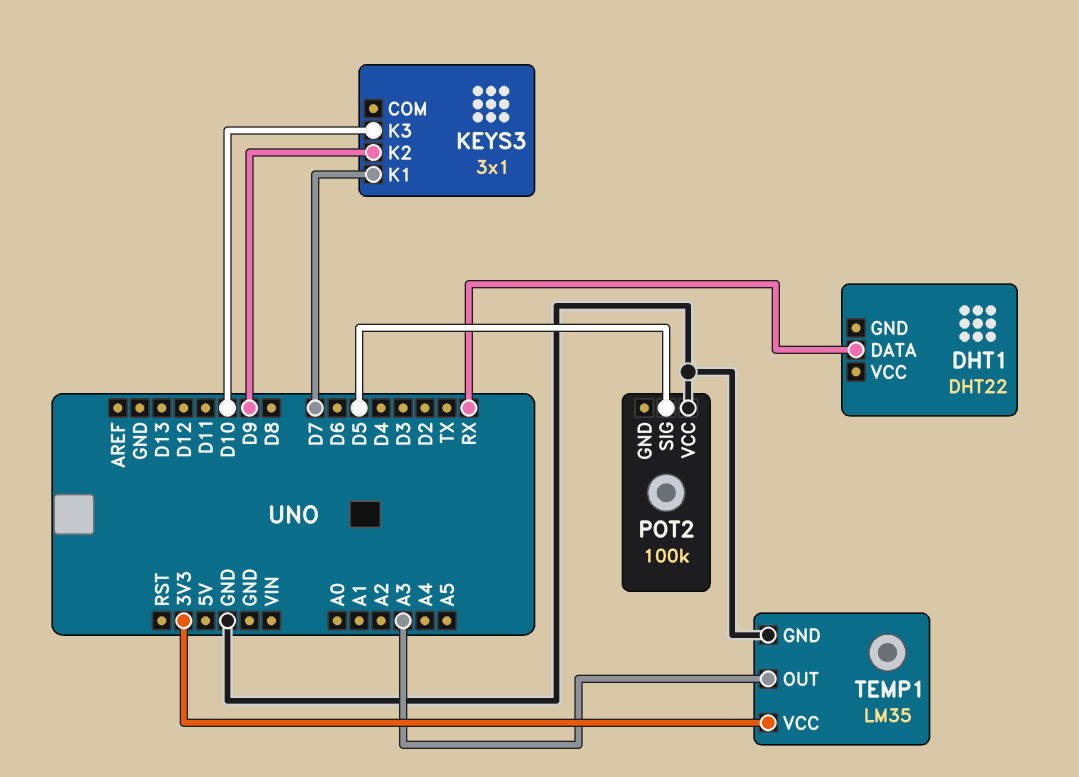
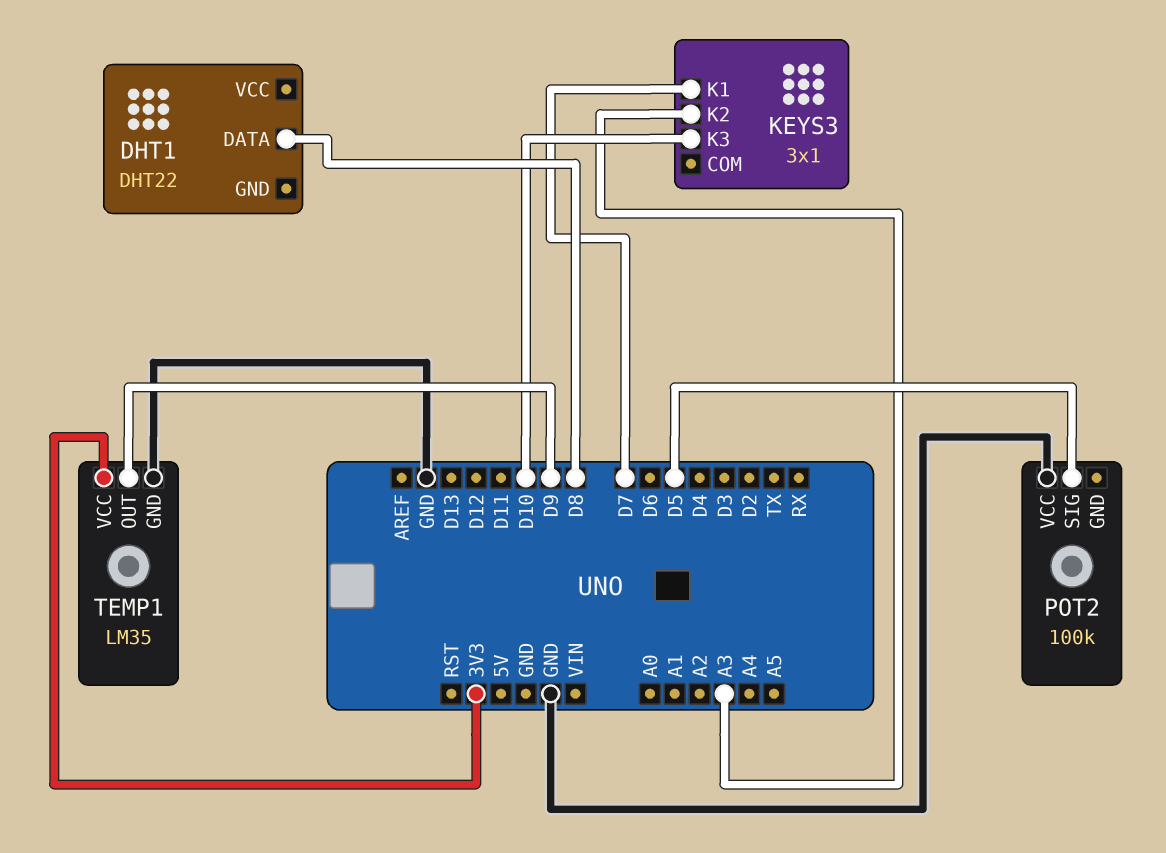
DHT1 pin DATA: RX -> D8
KEYS3 pin K2: D9 -> A3
TEMP1 pin OUT: A3 -> D9

